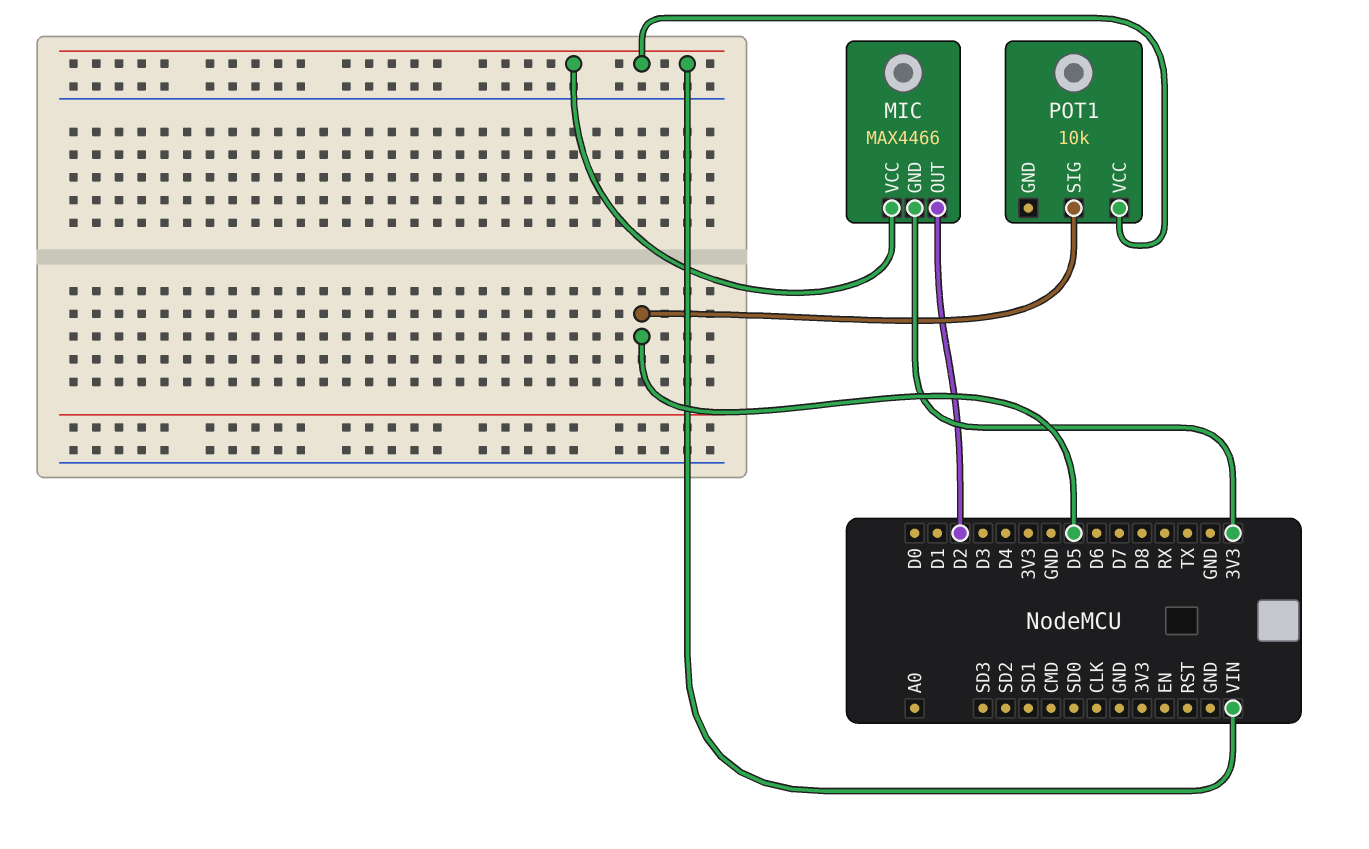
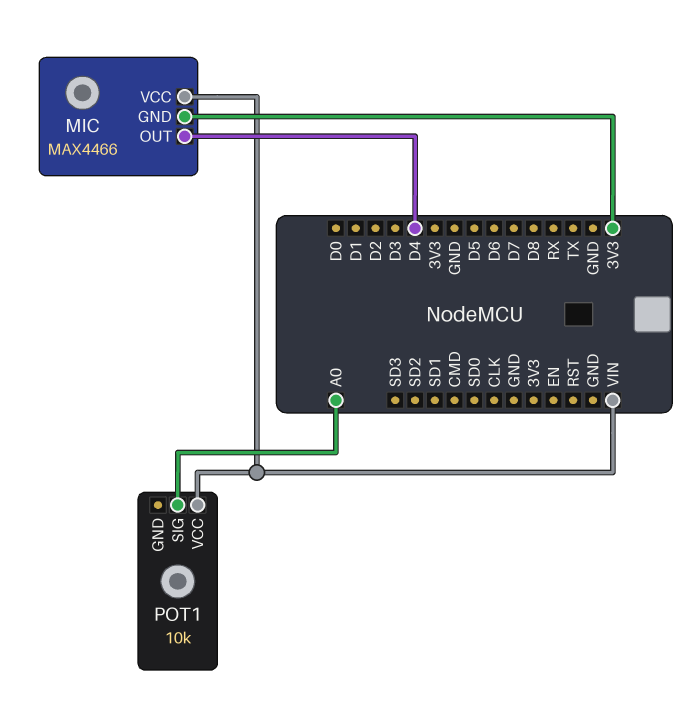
MIC pin OUT: D2 -> D4
POT1 pin SIG: D5 -> A0

